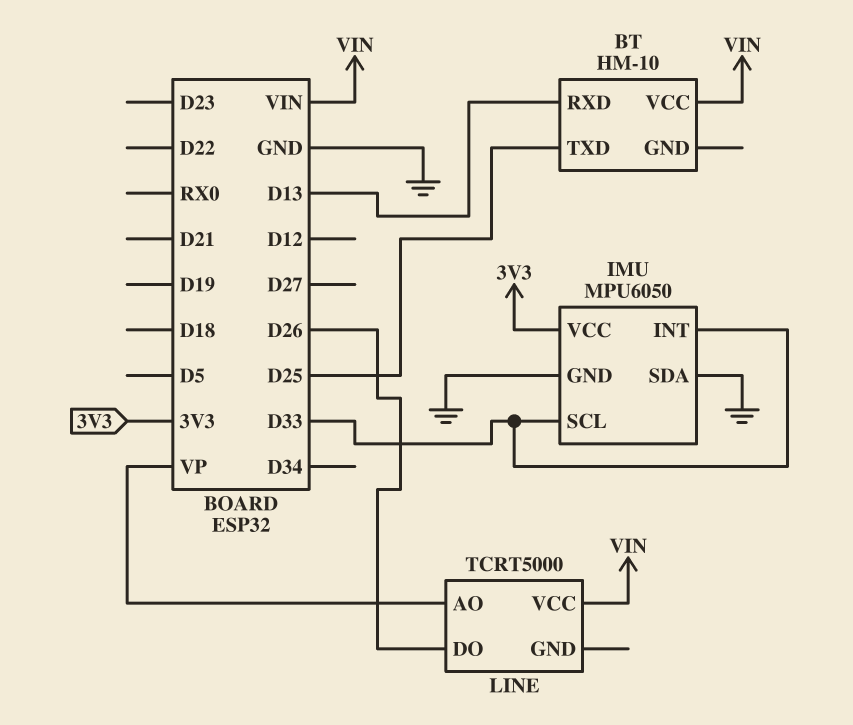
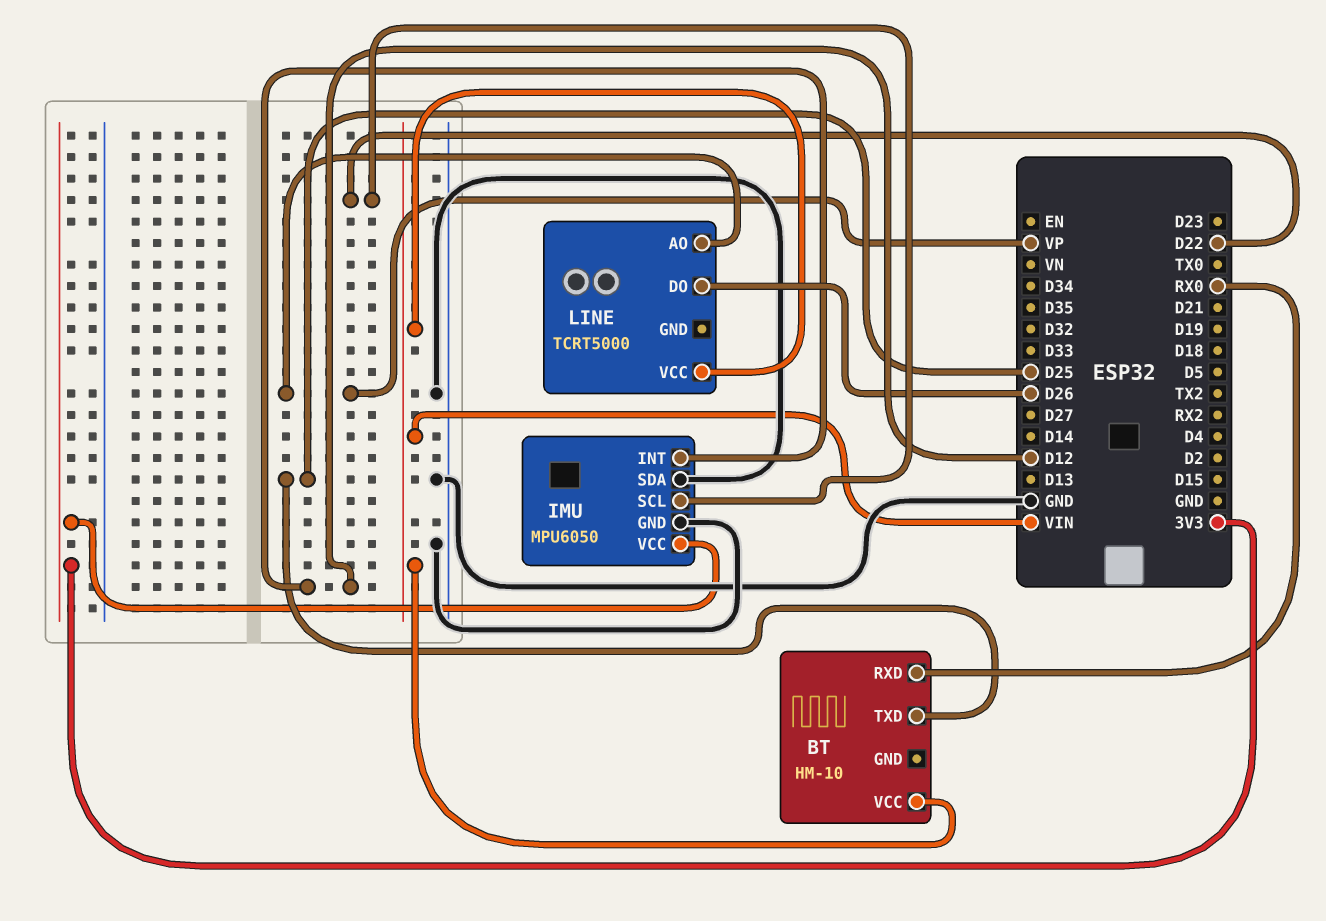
BT pin RXD: D13 -> RX0
IMU pin INT: D33 -> D12
IMU pin SCL: D33 -> D22

